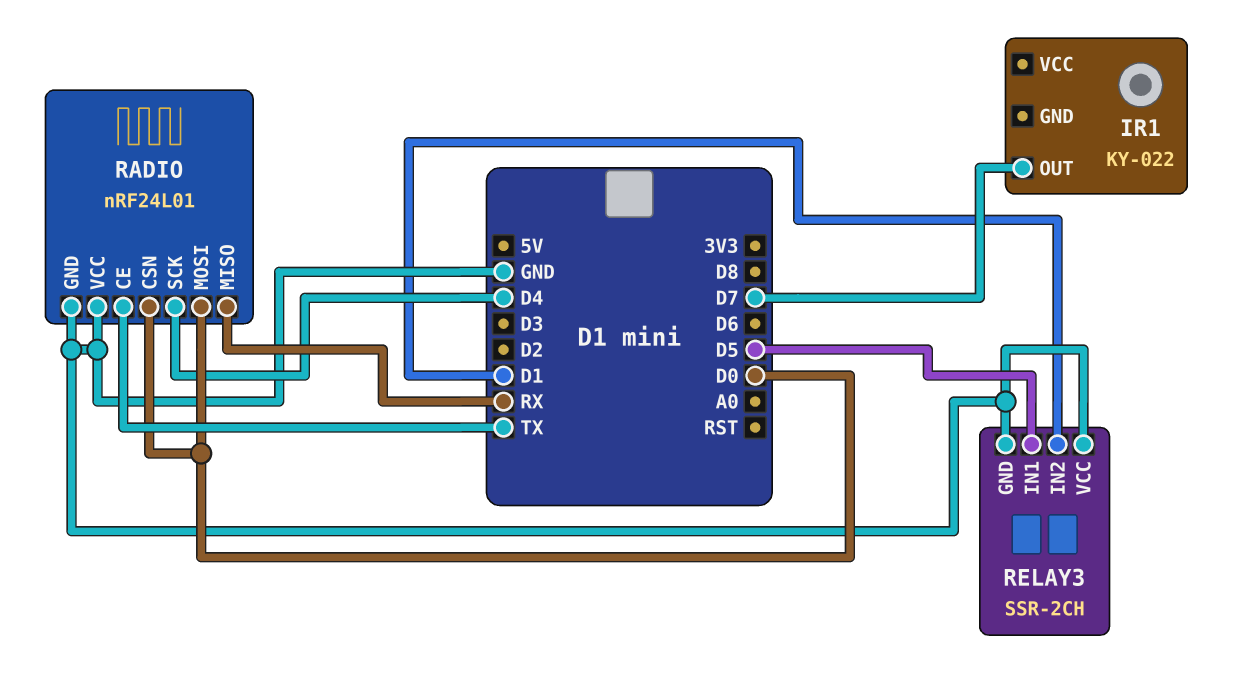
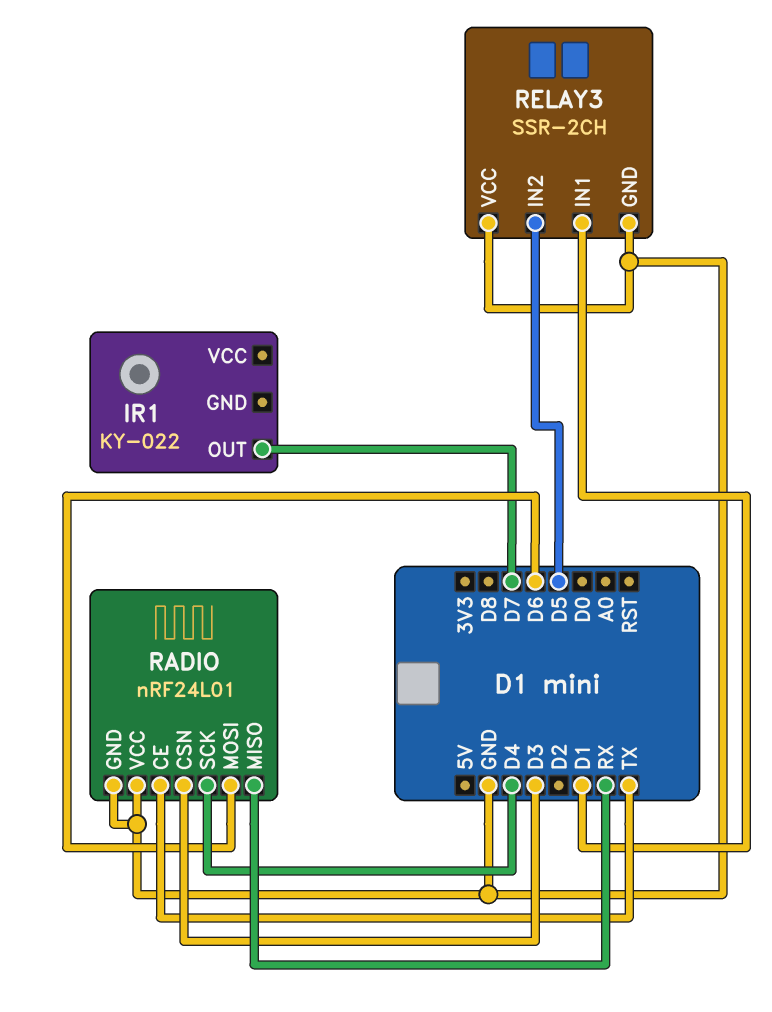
RADIO pin CSN: D0 -> D3
RADIO pin MOSI: D0 -> D6
RELAY3 pin IN1: D5 -> D1
RELAY3 pin IN2: D1 -> D5

